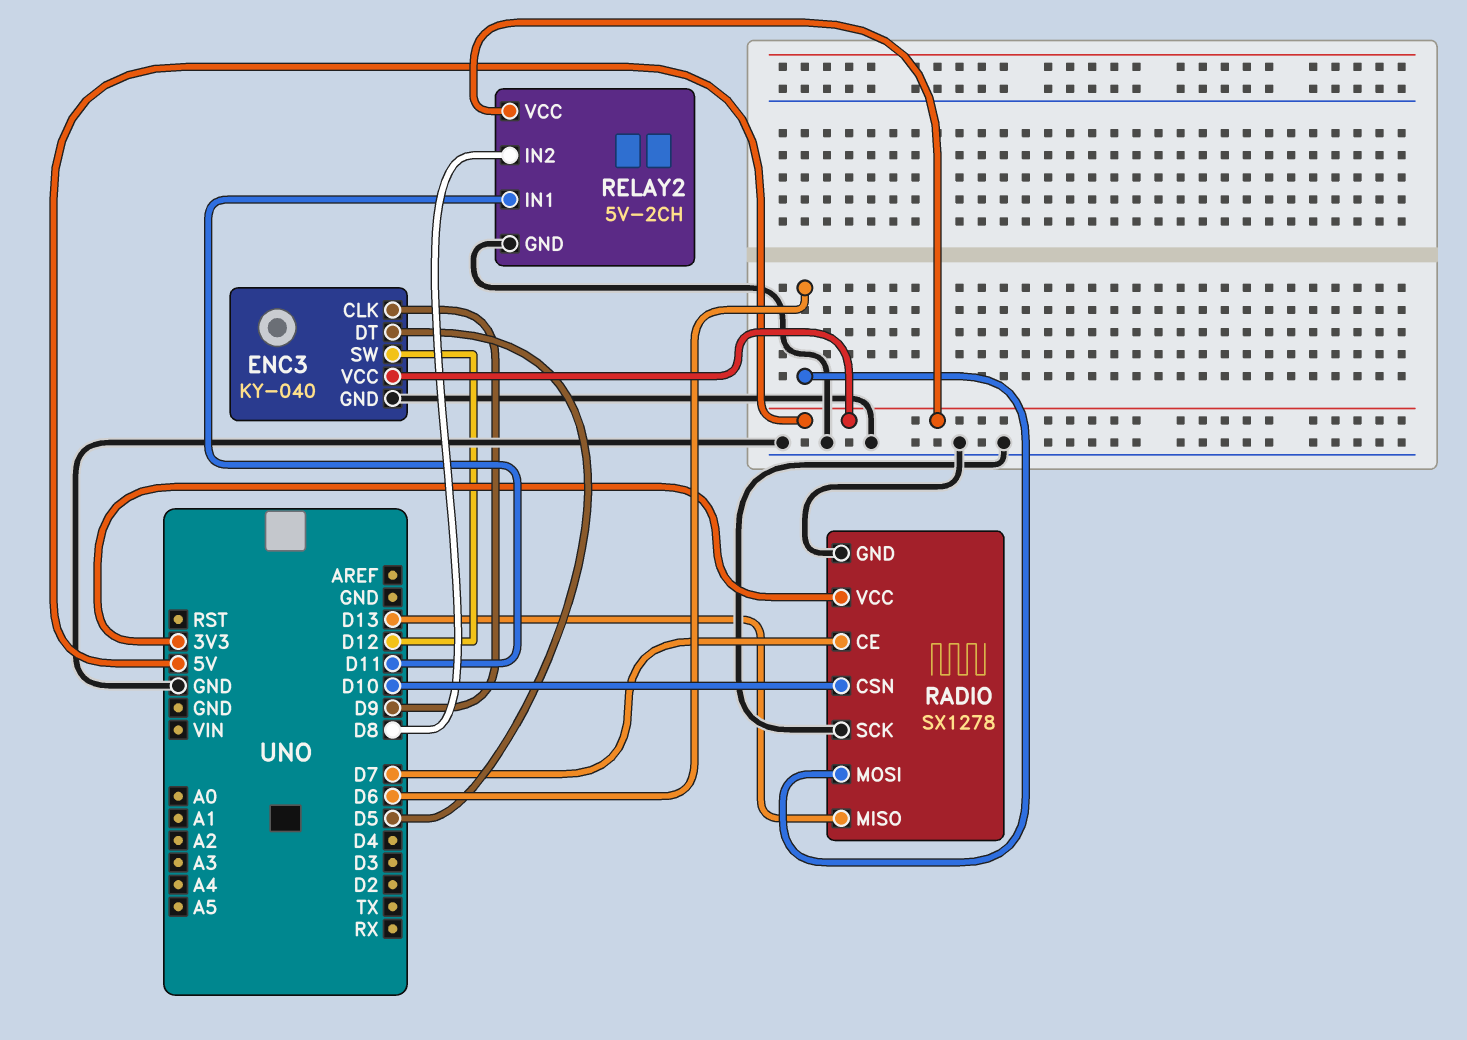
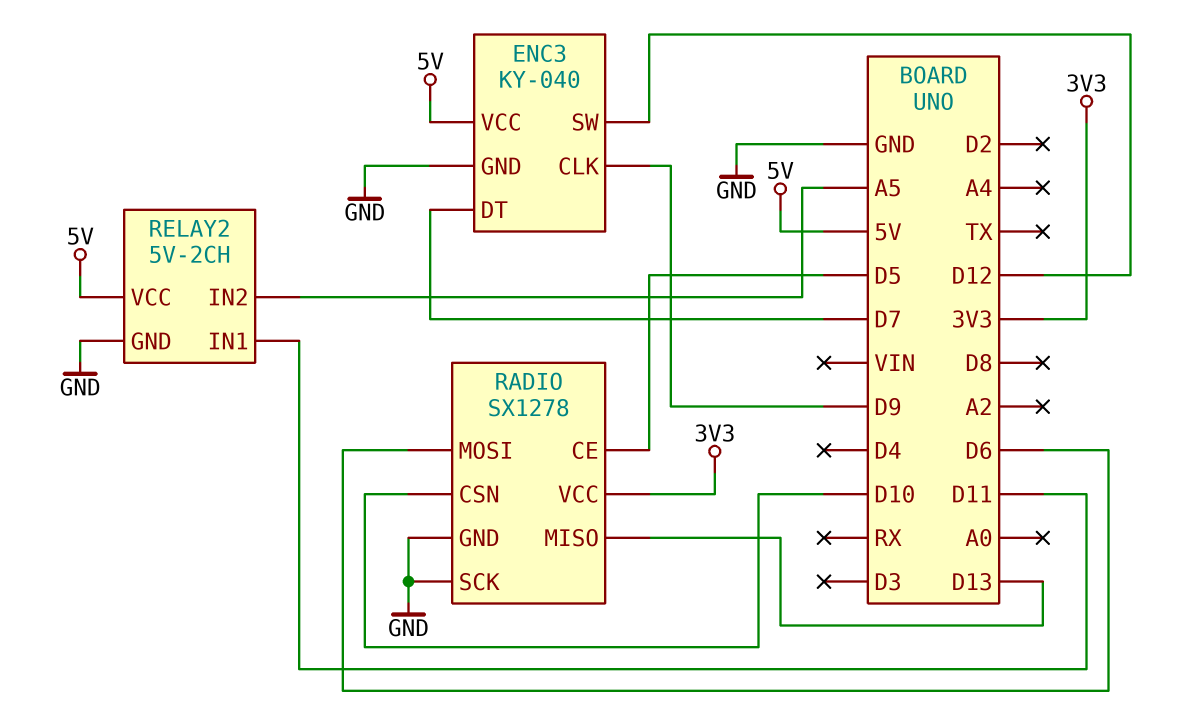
ENC3 pin DT: D5 -> D7
RADIO pin CE: D7 -> D5
RELAY2 pin IN2: D8 -> A5

